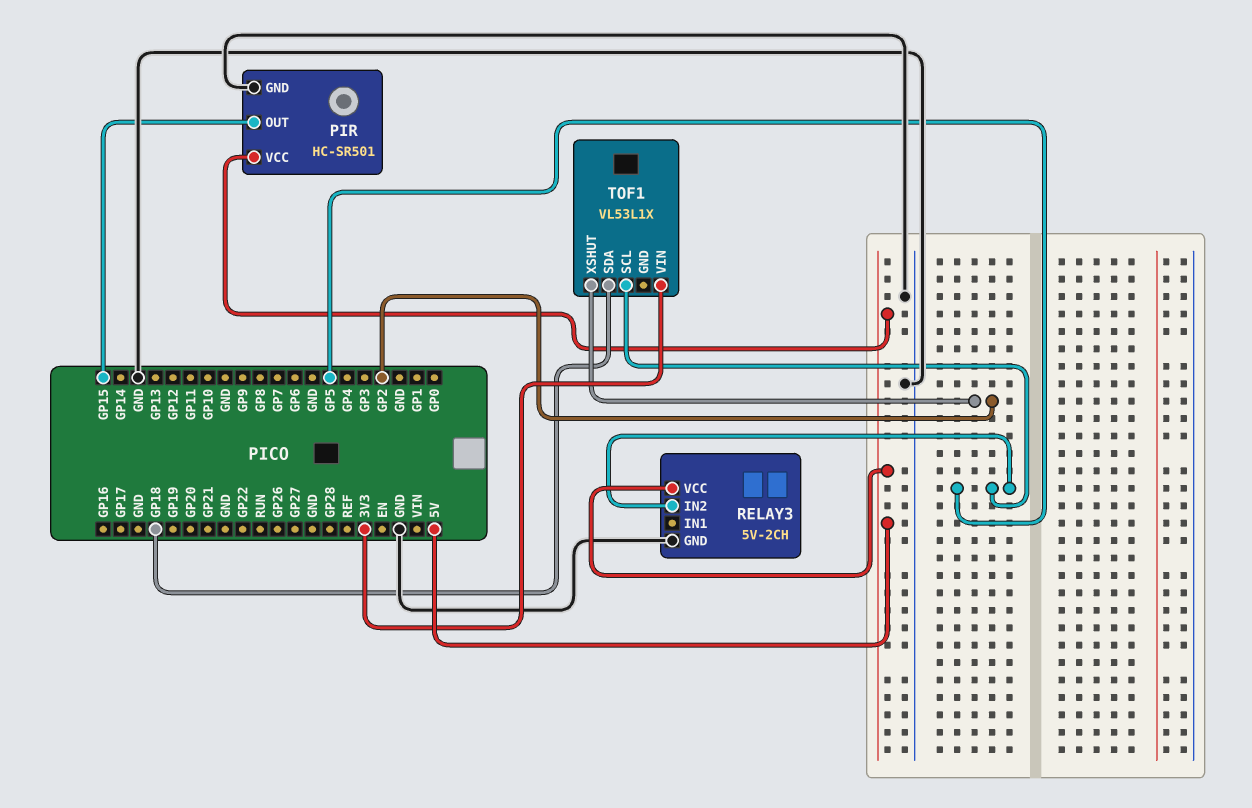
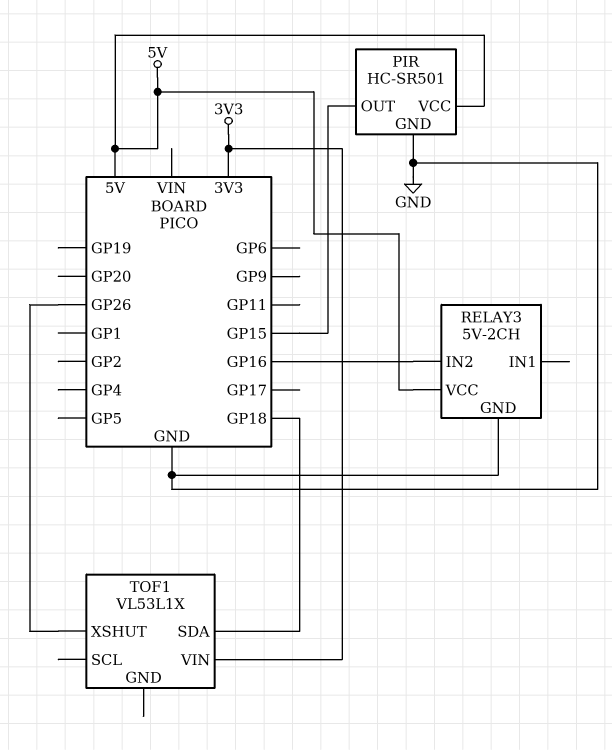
RELAY3 pin IN2: GP5 -> GP16
TOF1 pin SCL: GP5 -> none
TOF1 pin XSHUT: GP2 -> GP26

